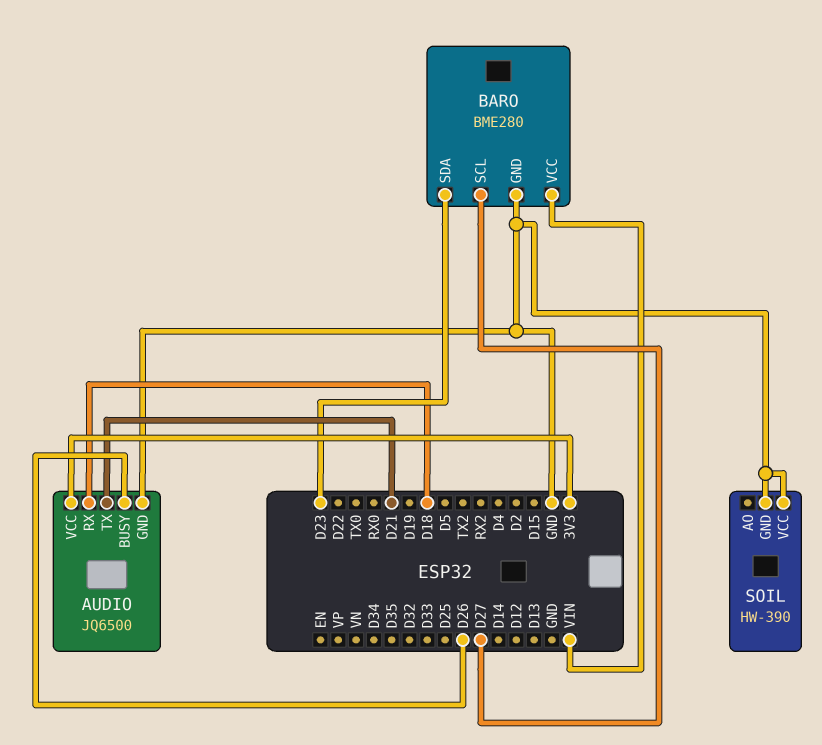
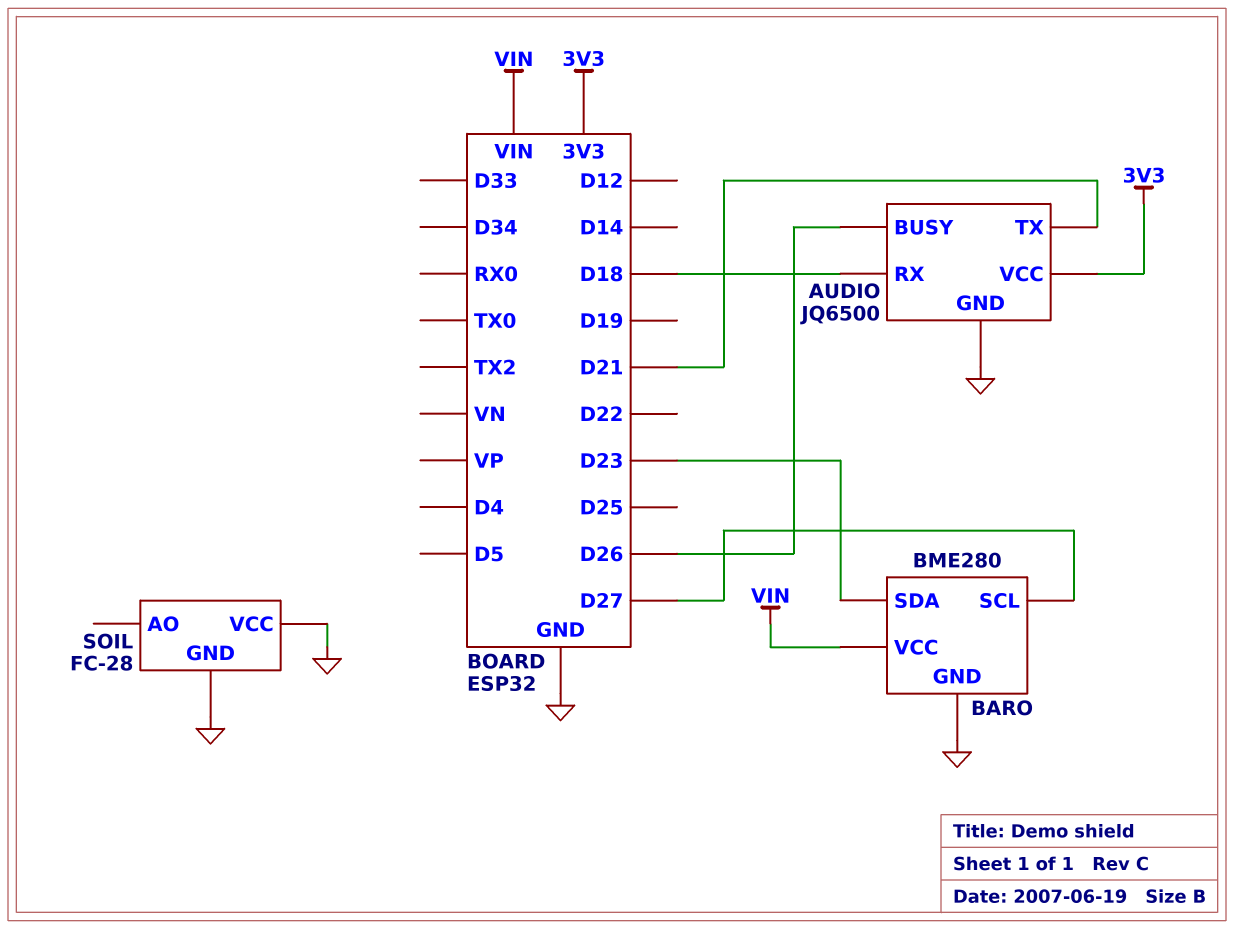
SOIL: HW-390 -> FC-28

